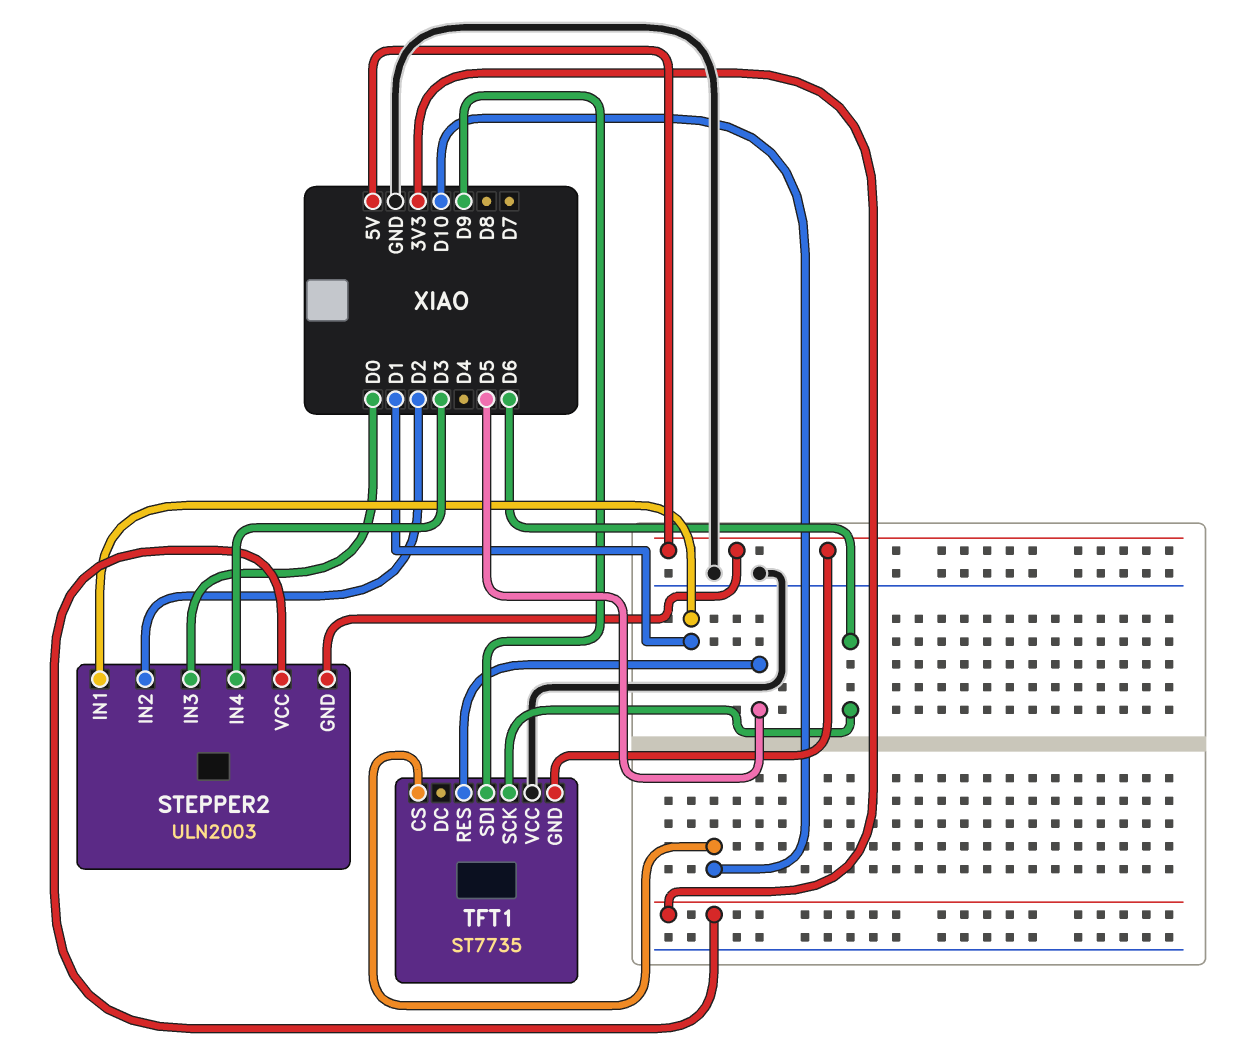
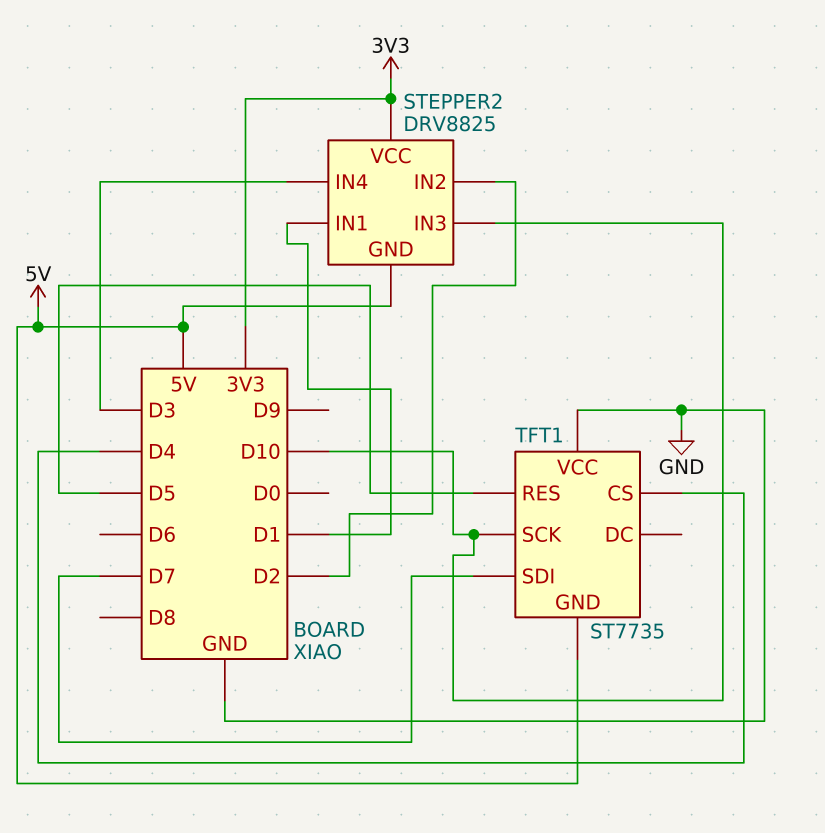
STEPPER2: ULN2003 -> DRV8825
STEPPER2 pin IN3: D0 -> D10
TFT1 pin CS: D10 -> D4
TFT1 pin SCK: D6 -> D10
TFT1 pin SDI: D9 -> D7

